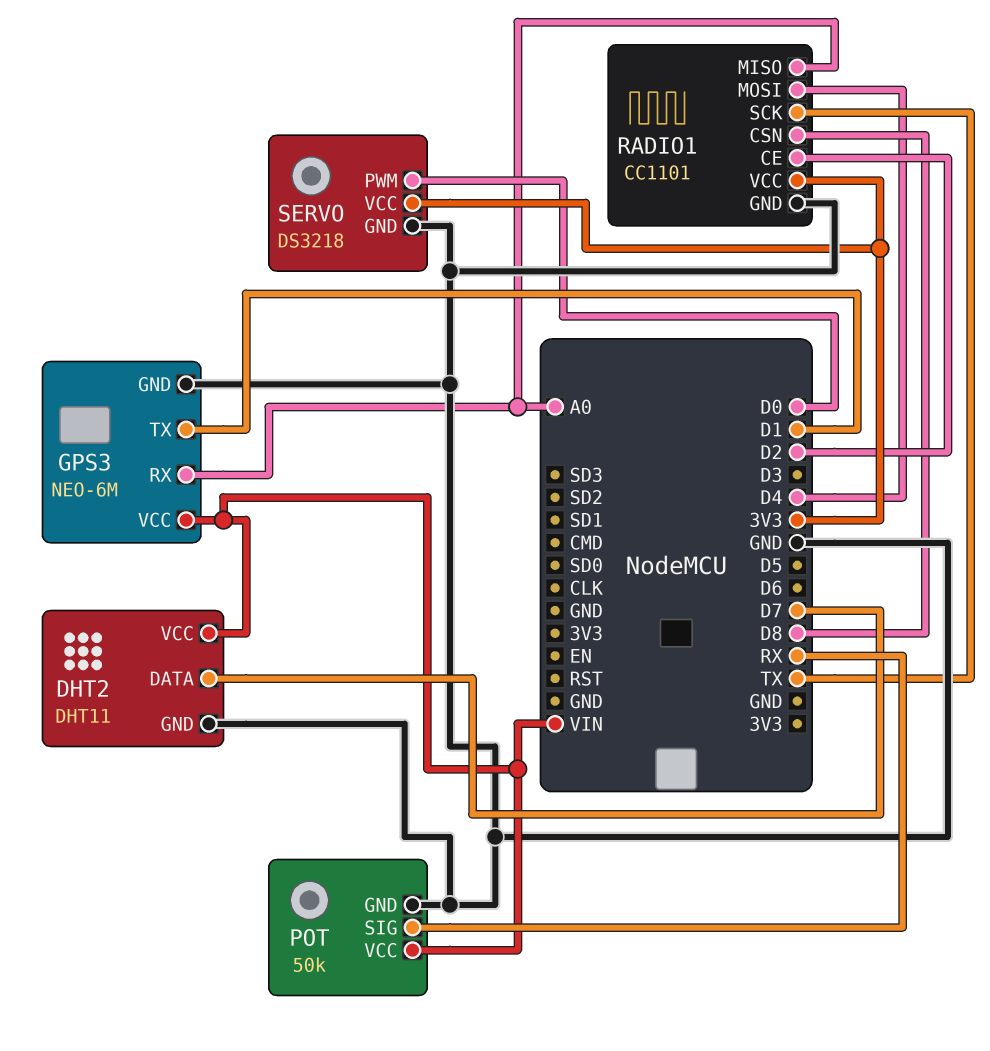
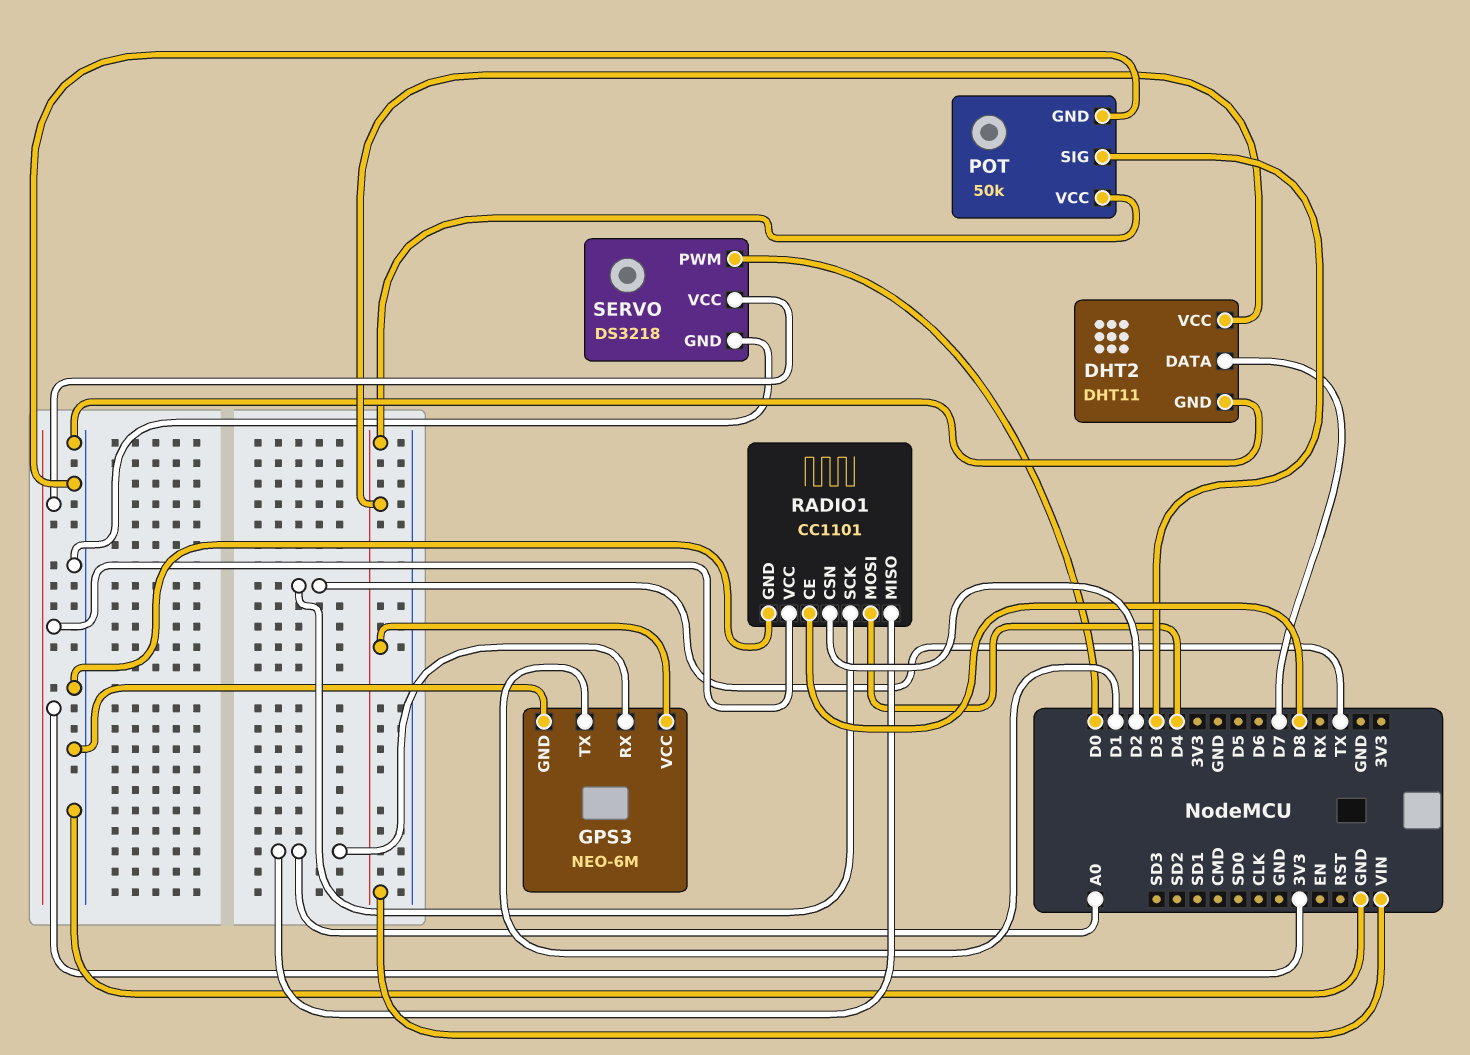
POT pin SIG: RX -> D3
RADIO1 pin CE: D2 -> D8
RADIO1 pin CSN: D8 -> D2

